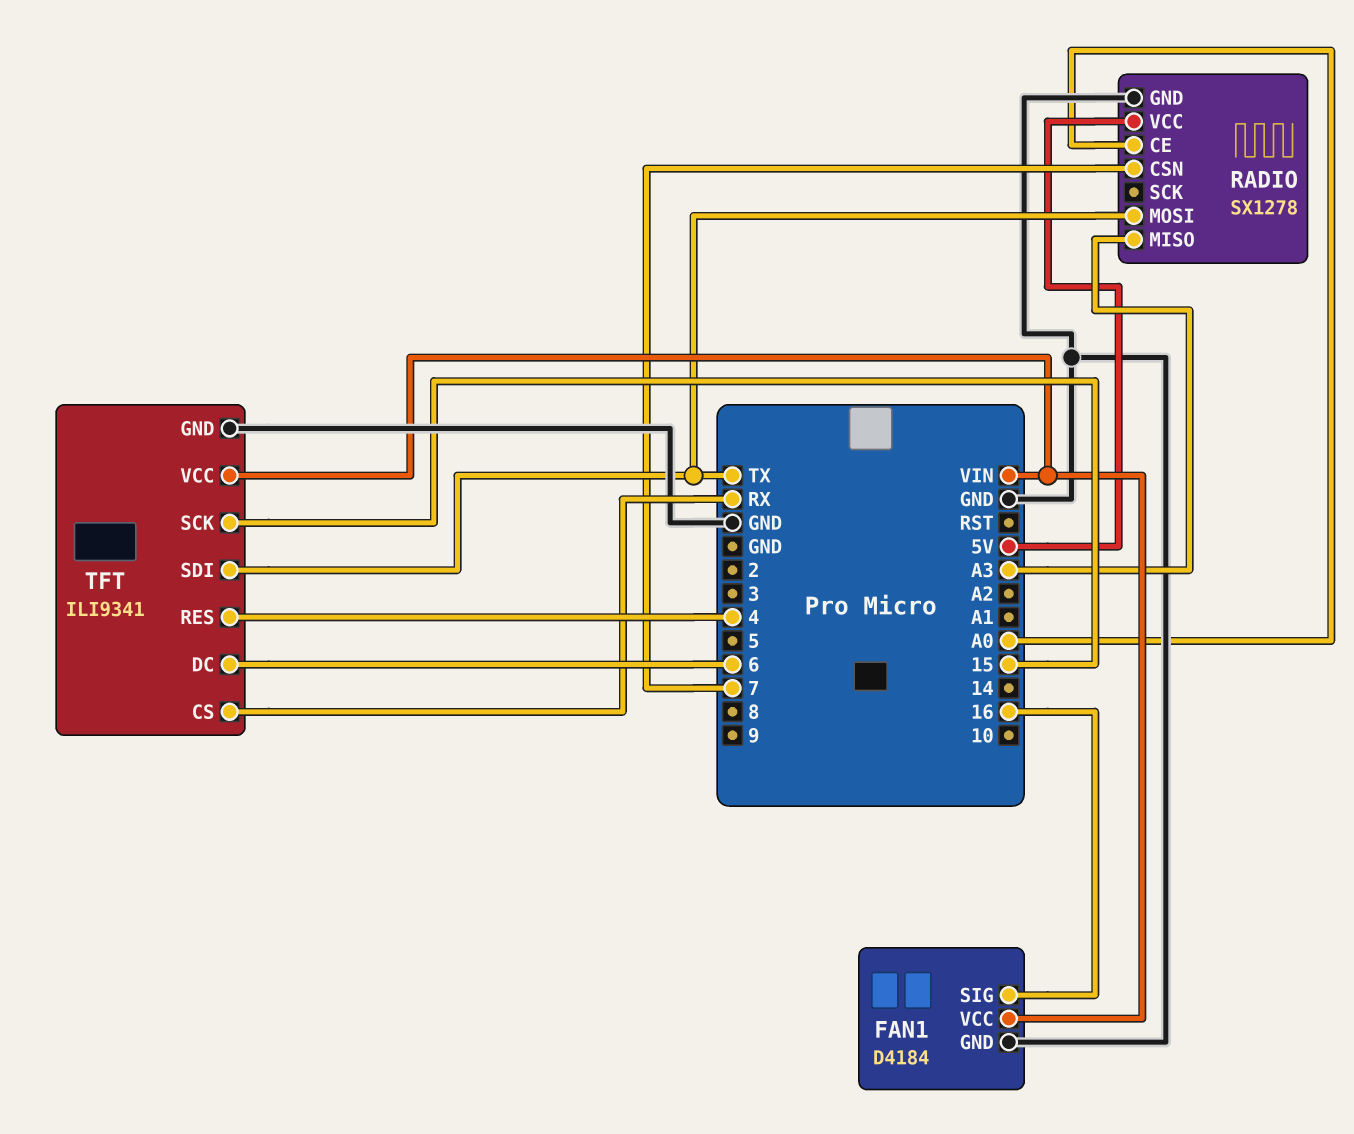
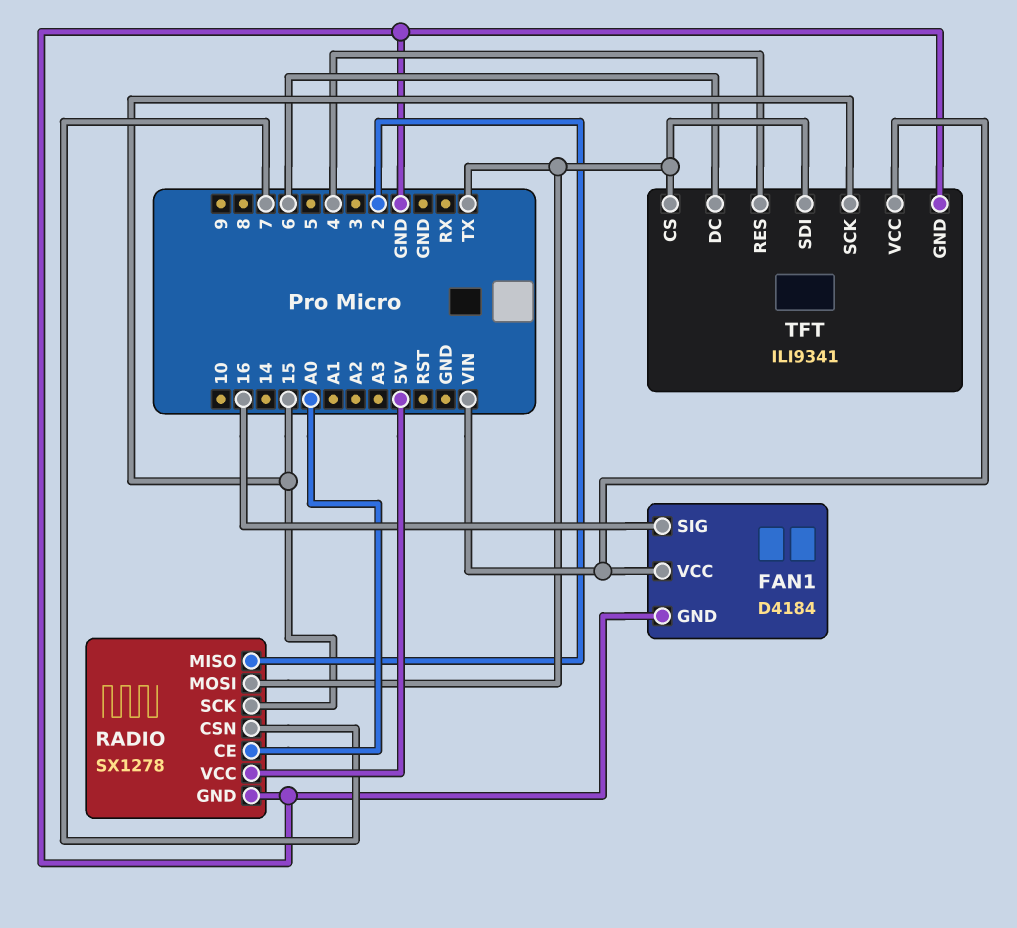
RADIO pin MISO: A3 -> 2
RADIO pin SCK: none -> 15
TFT pin CS: RX -> TX

